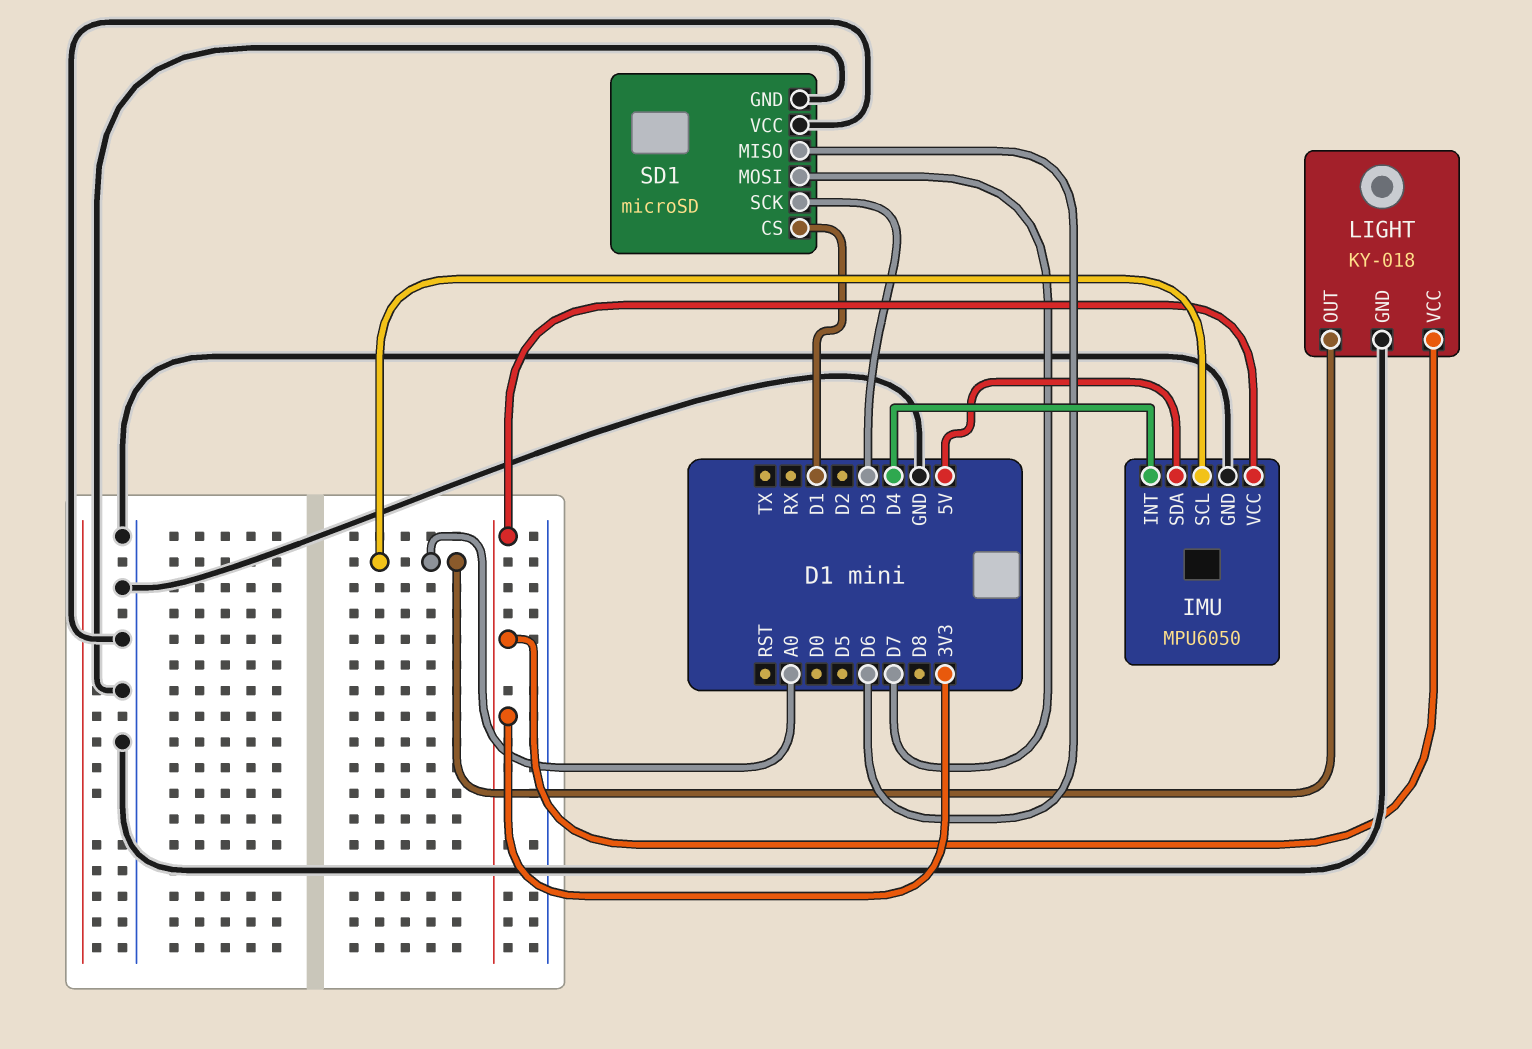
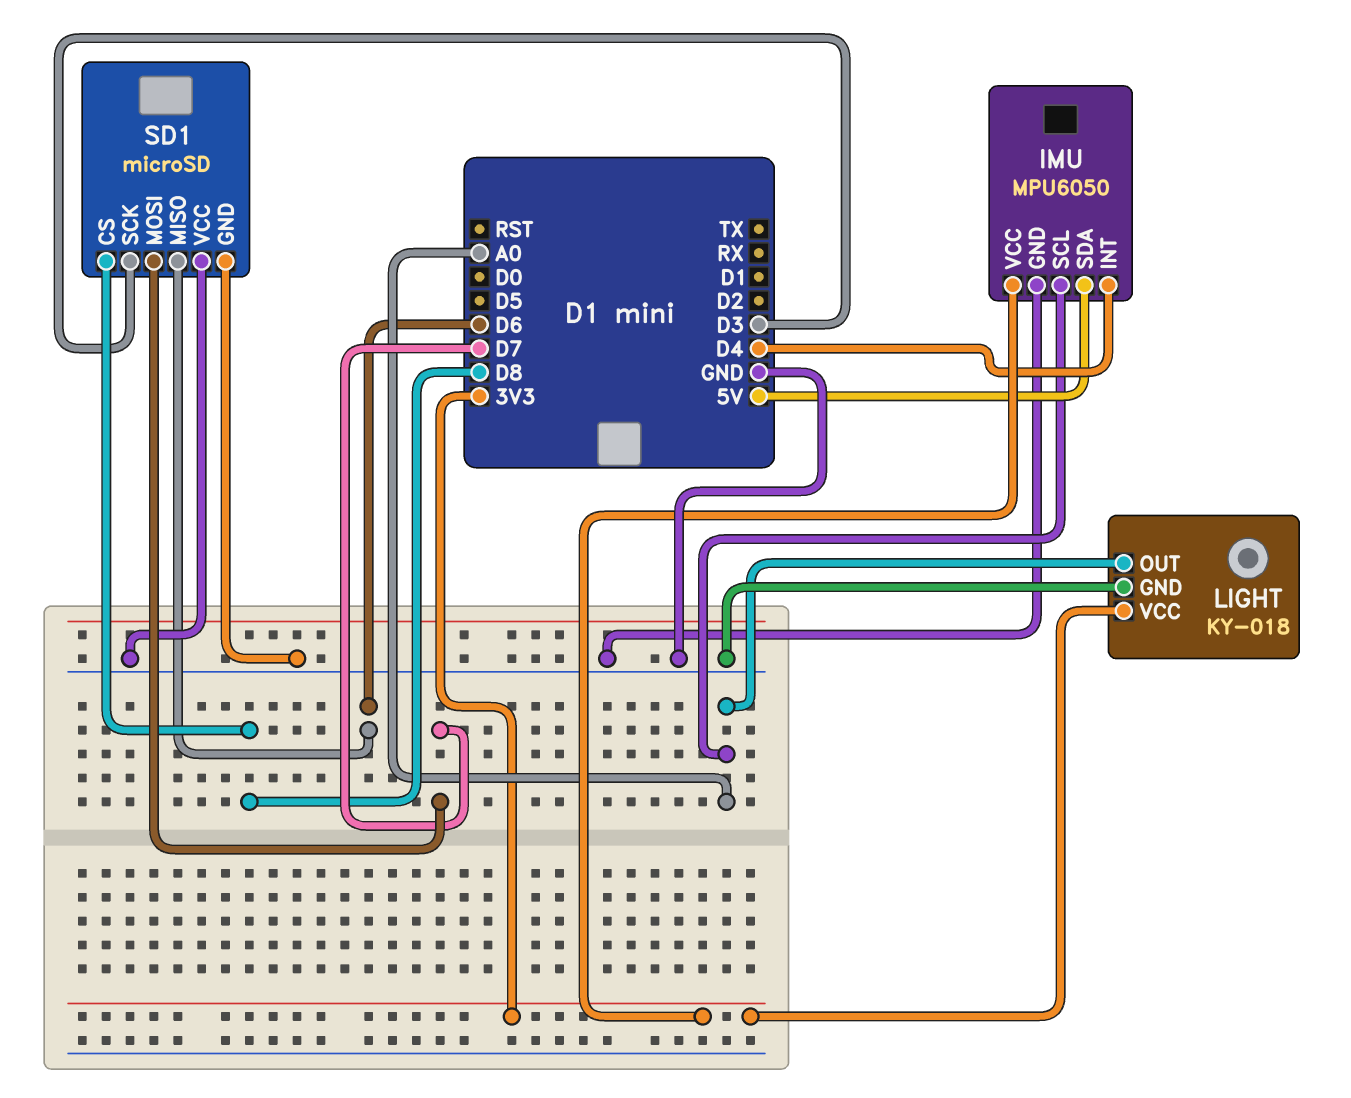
SD1 pin CS: D1 -> D8

